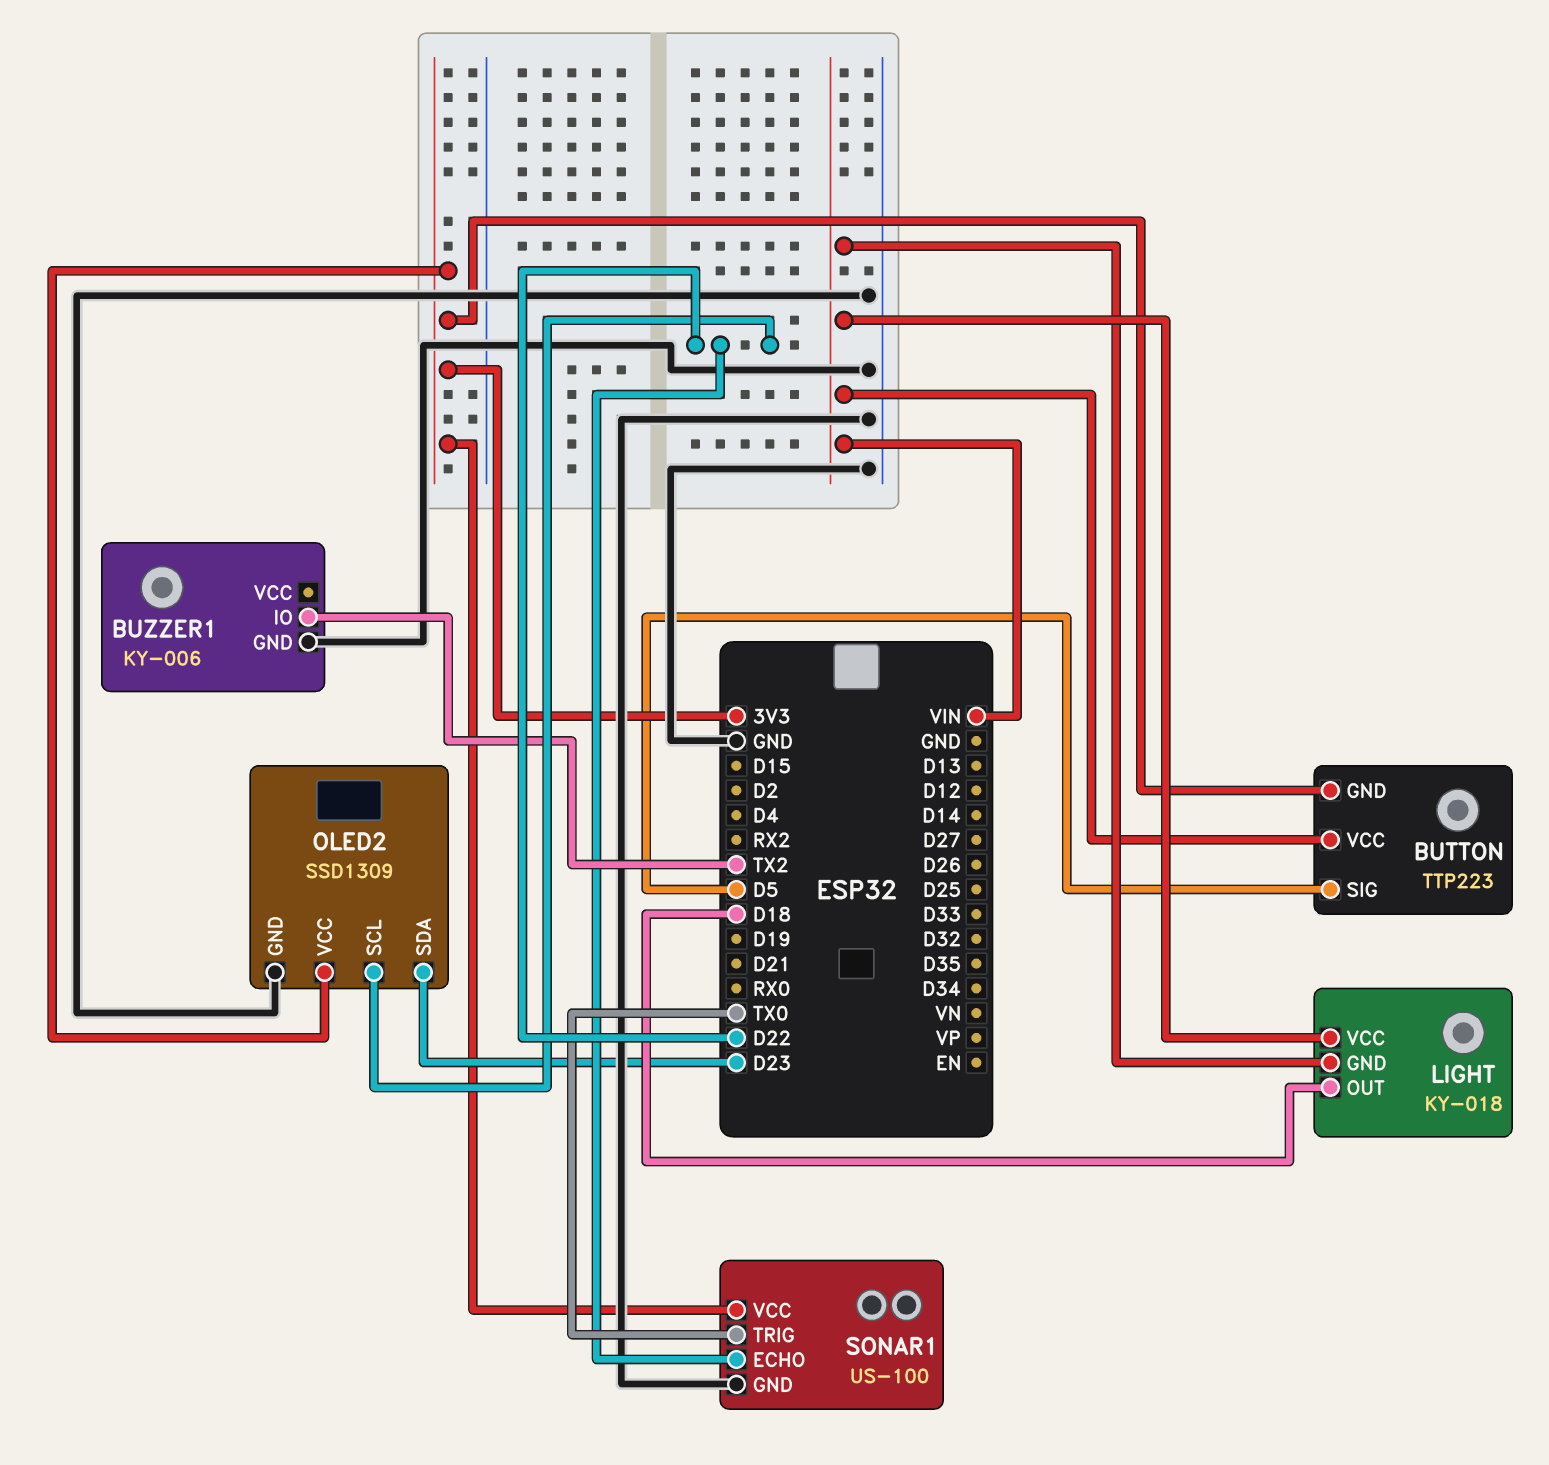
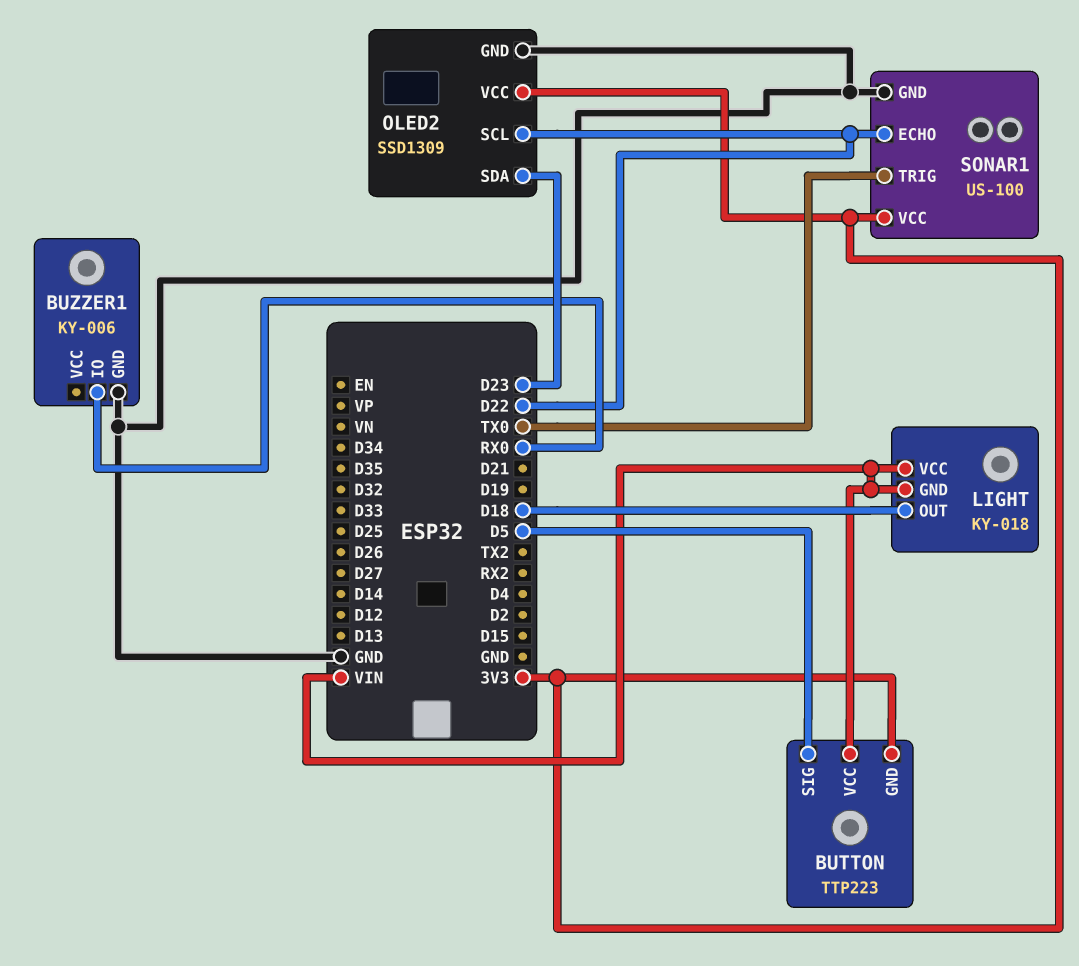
BUZZER1 pin IO: TX2 -> RX0

